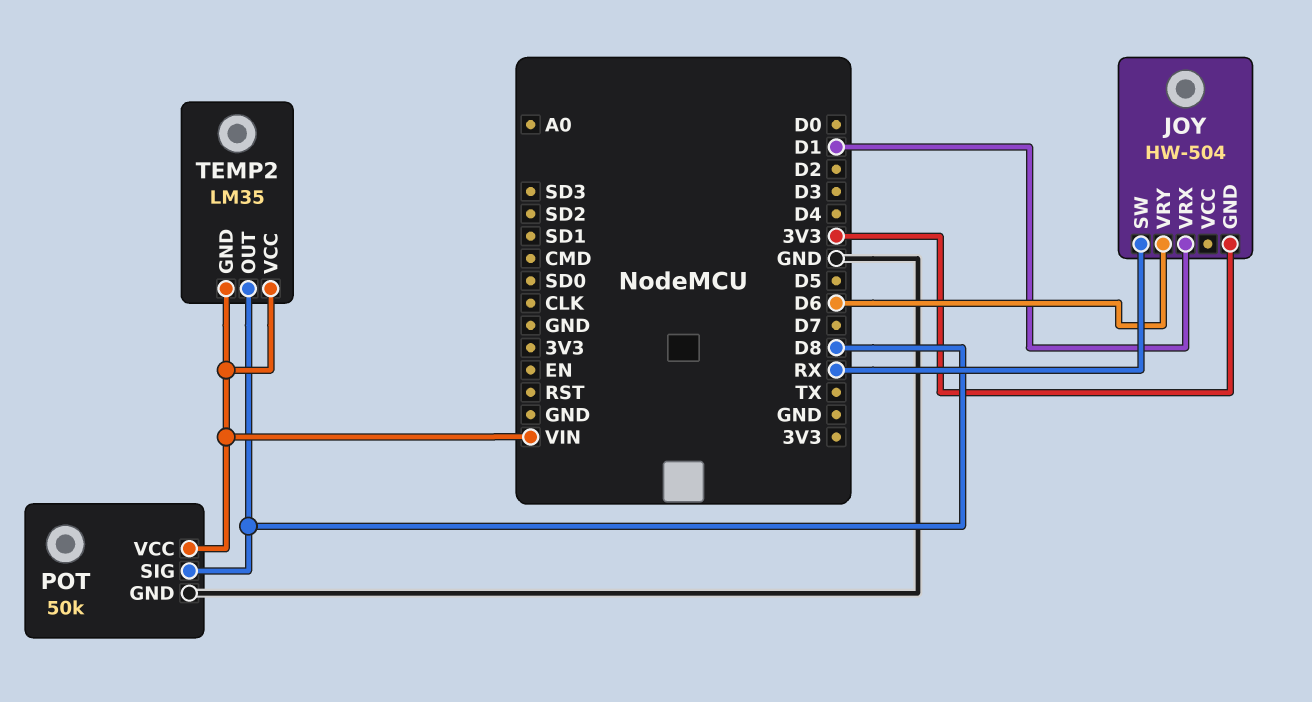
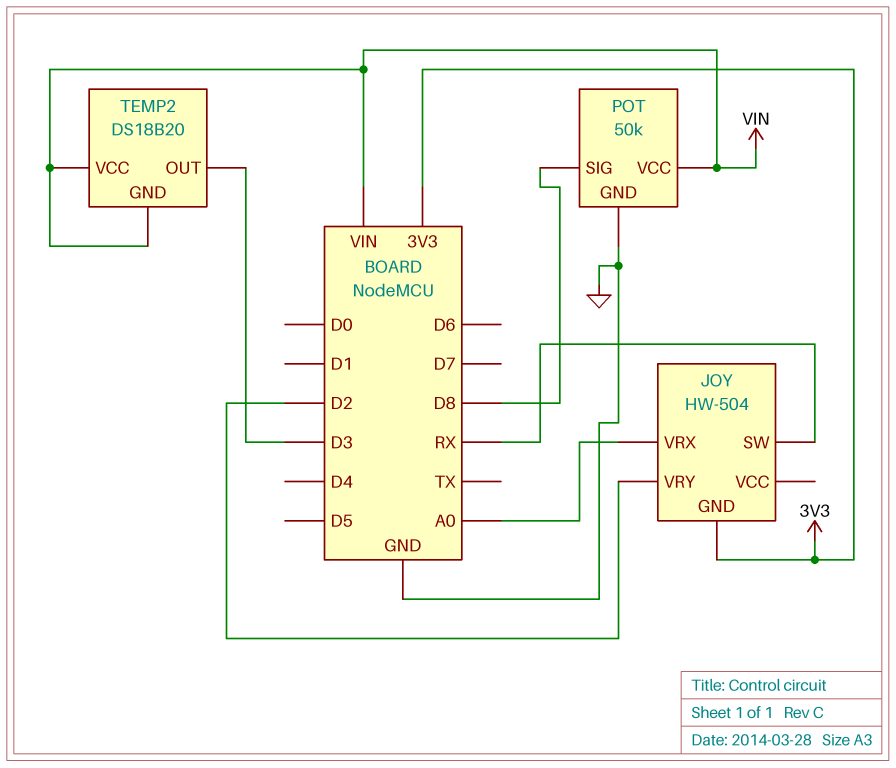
JOY pin VRX: D1 -> A0
JOY pin VRY: D6 -> D2
TEMP2: LM35 -> DS18B20
TEMP2 pin OUT: D8 -> D3

